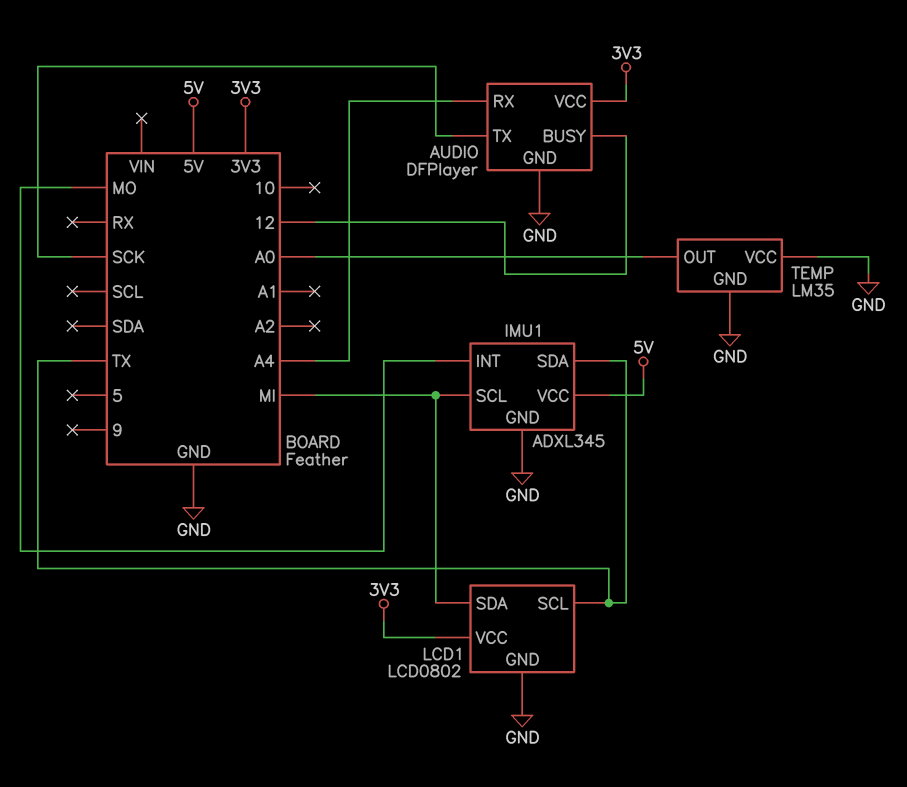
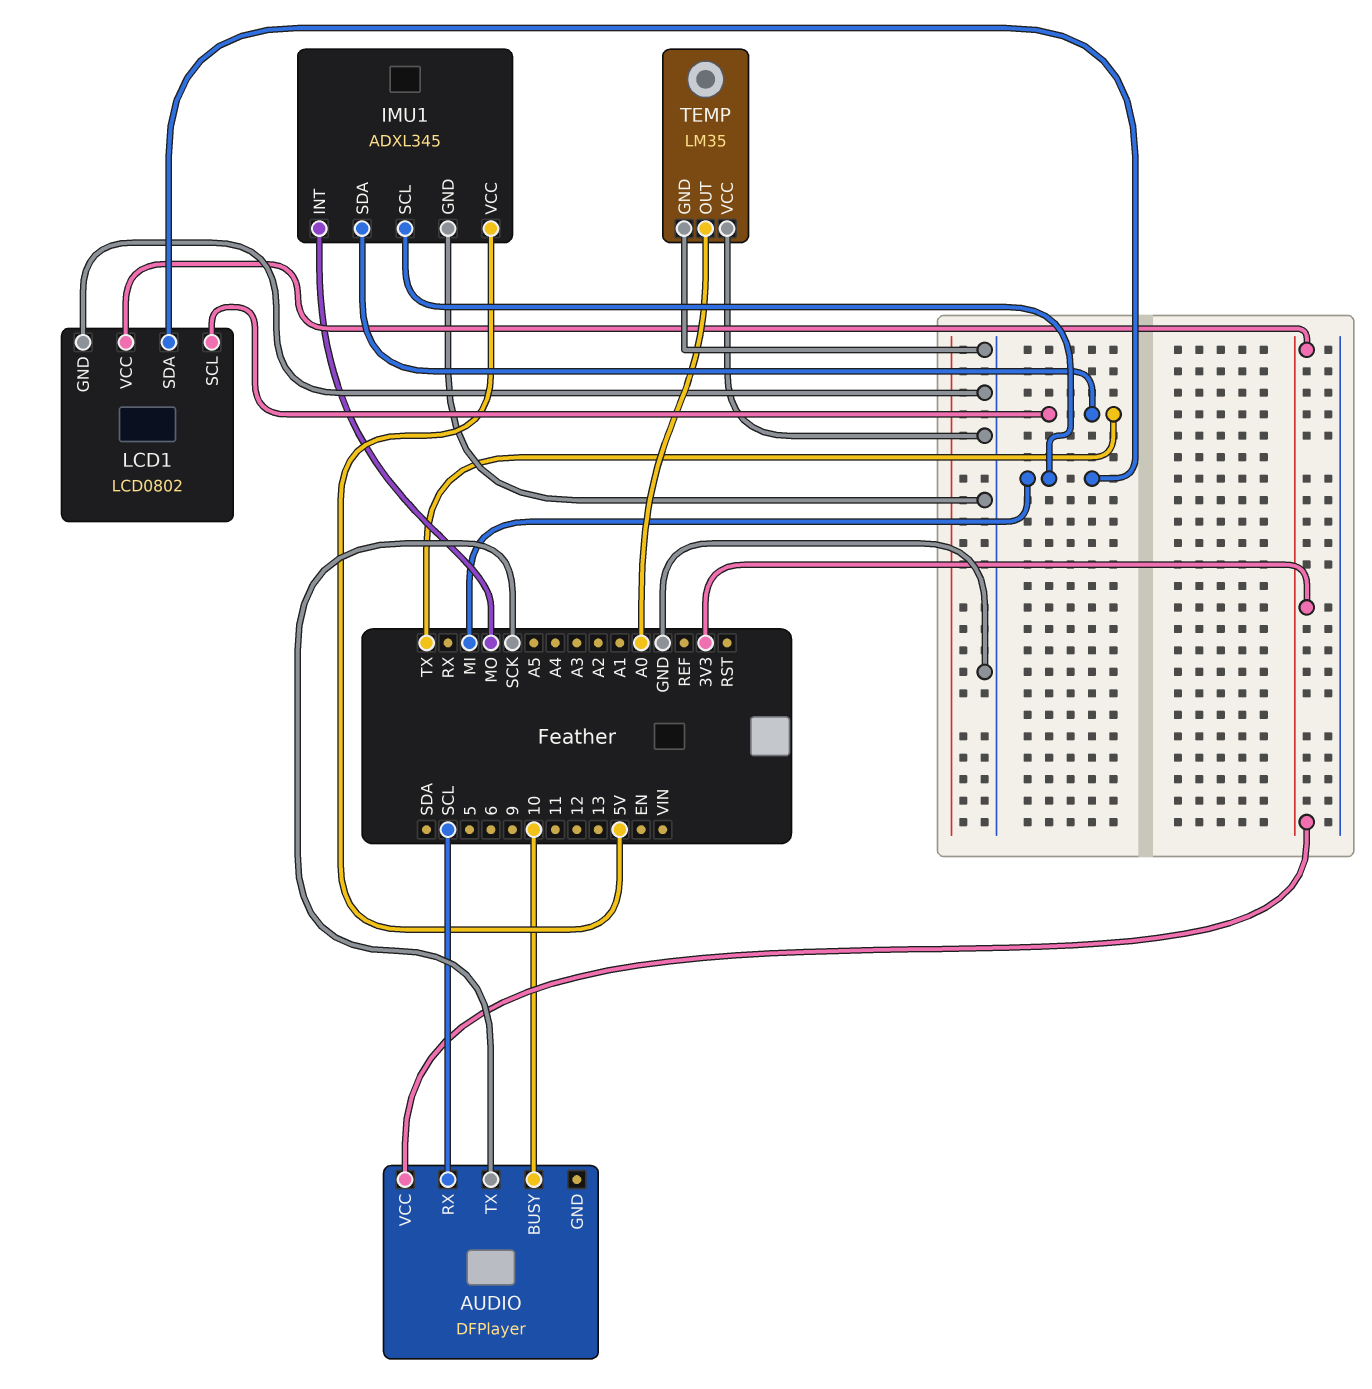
AUDIO pin BUSY: 12 -> 10
AUDIO pin GND: GND -> none
AUDIO pin RX: A4 -> SCL

